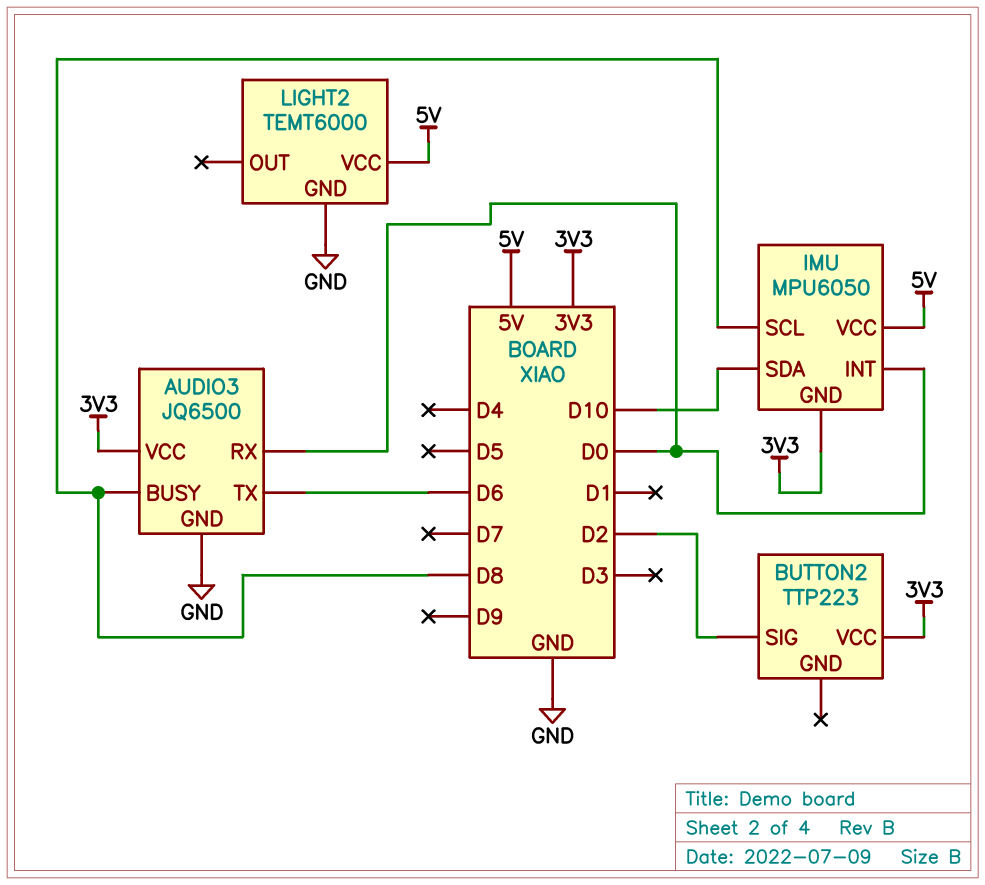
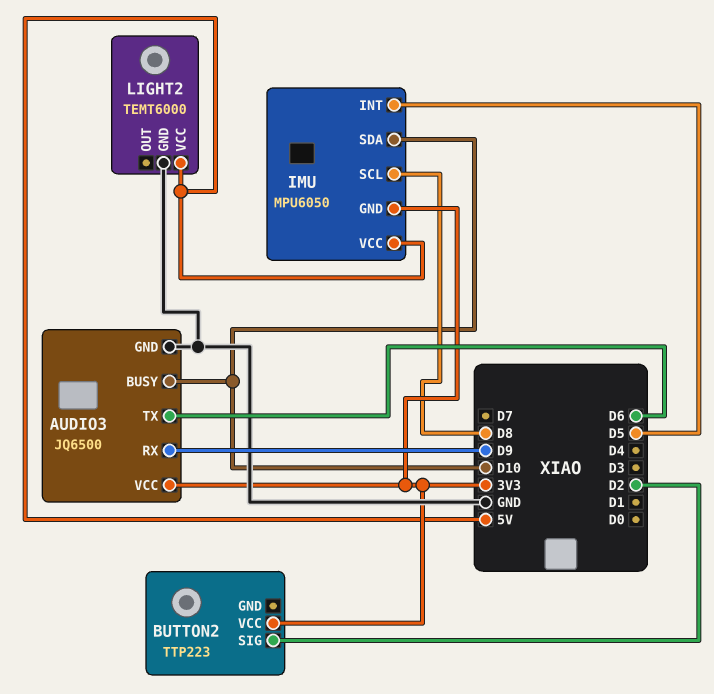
AUDIO3 pin BUSY: D8 -> D10
AUDIO3 pin RX: D0 -> D9
IMU pin INT: D0 -> D5

